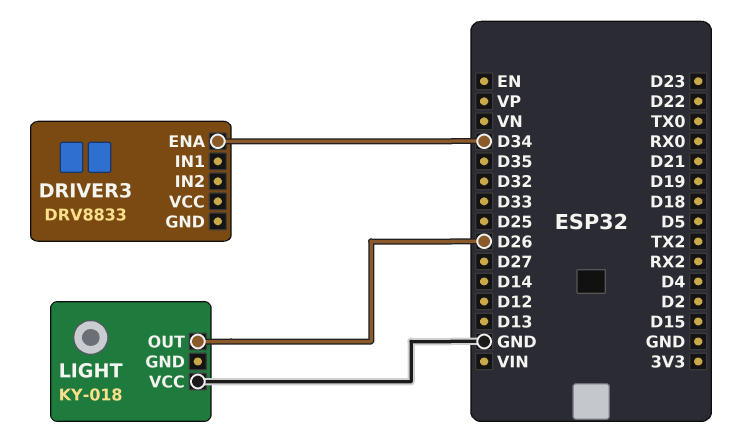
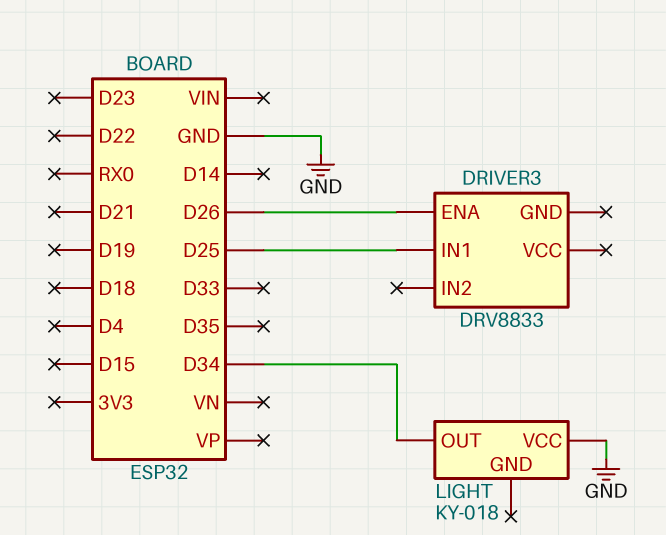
DRIVER3 pin ENA: D34 -> D26
DRIVER3 pin IN1: none -> D25
LIGHT pin OUT: D26 -> D34

